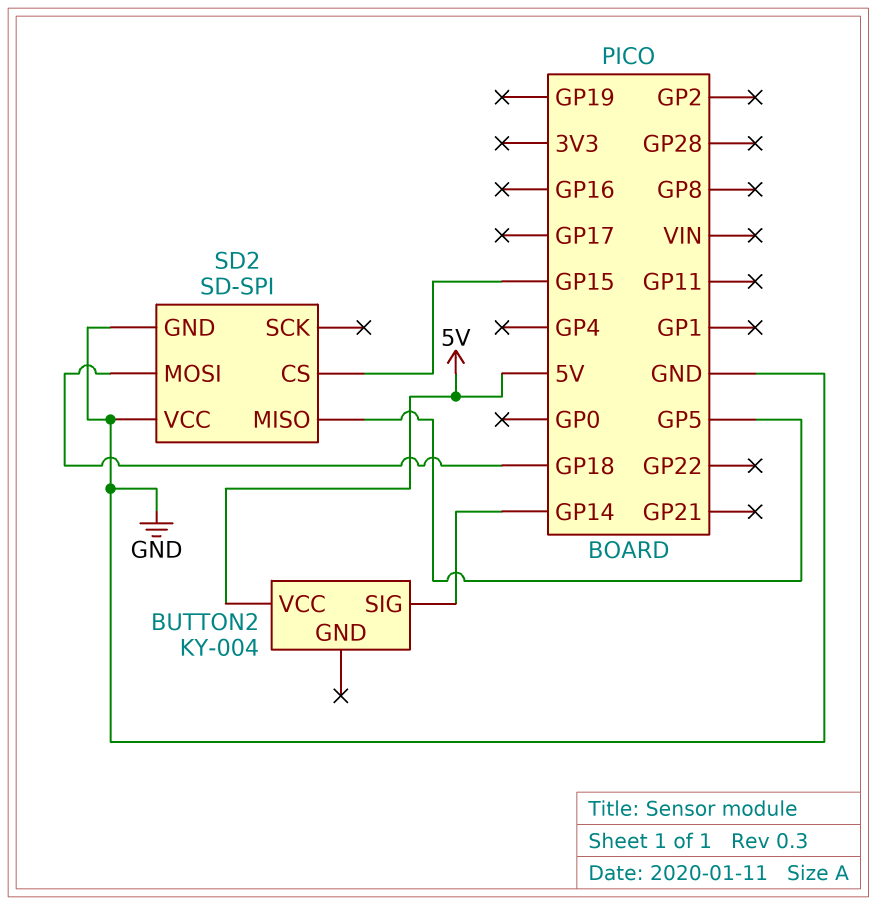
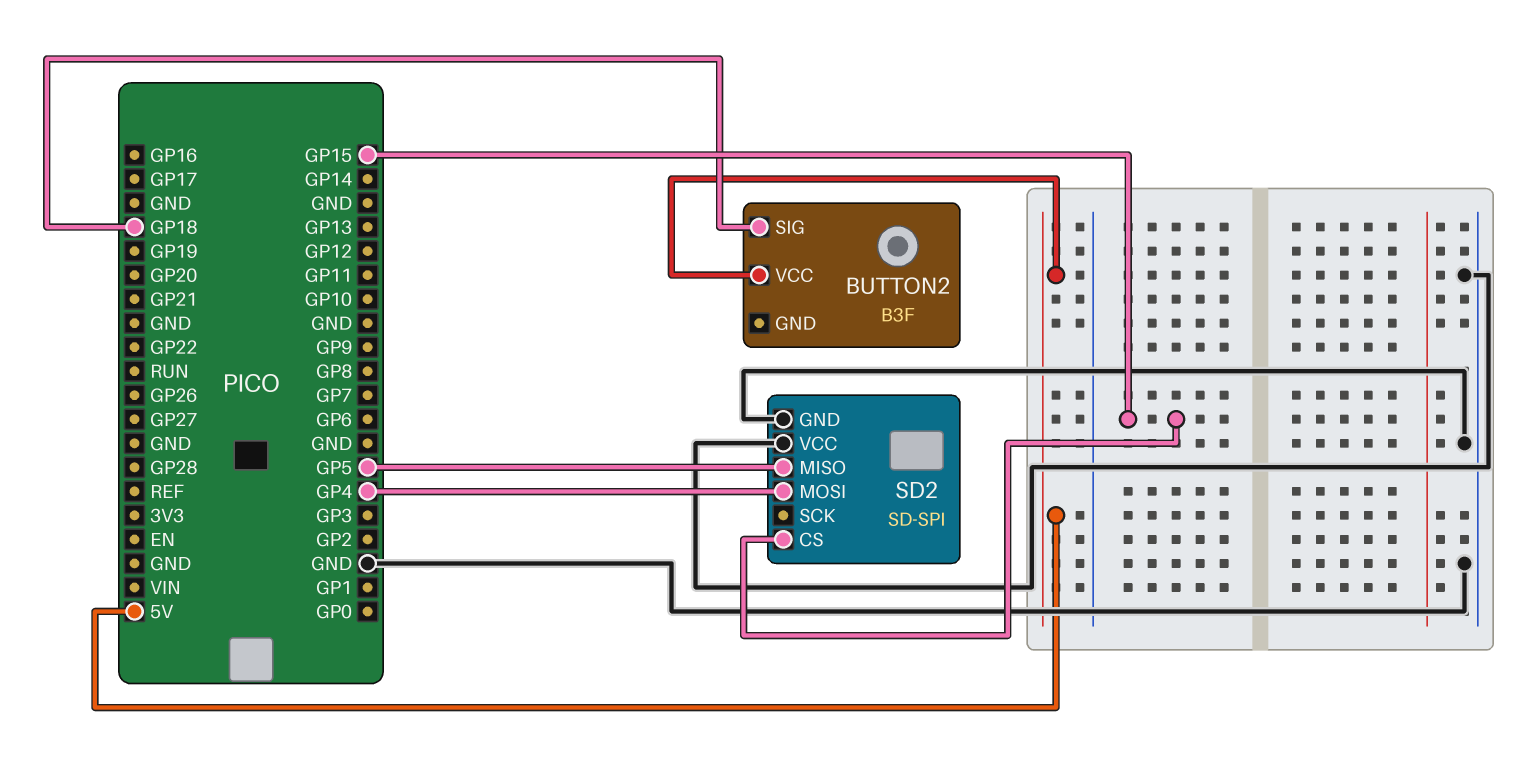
BUTTON2: KY-004 -> B3F
BUTTON2 pin SIG: GP14 -> GP18
SD2 pin MOSI: GP18 -> GP4

